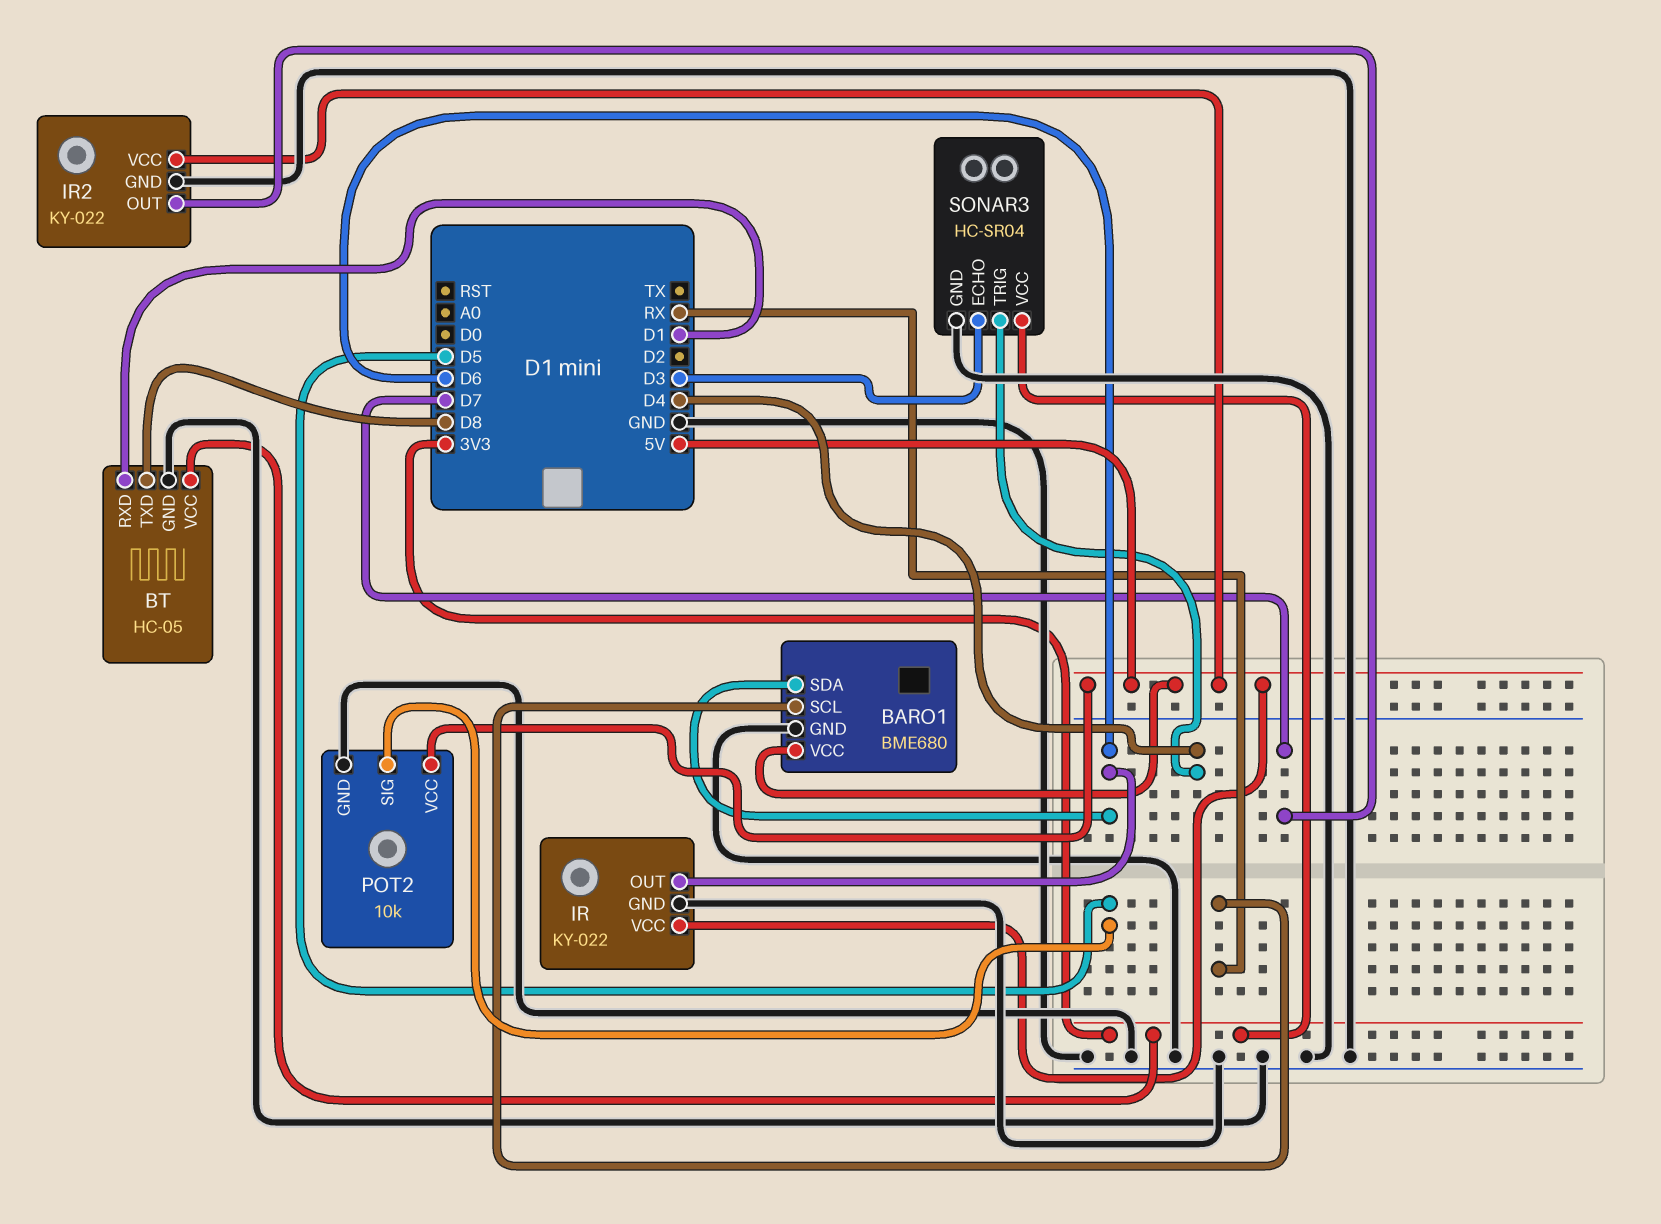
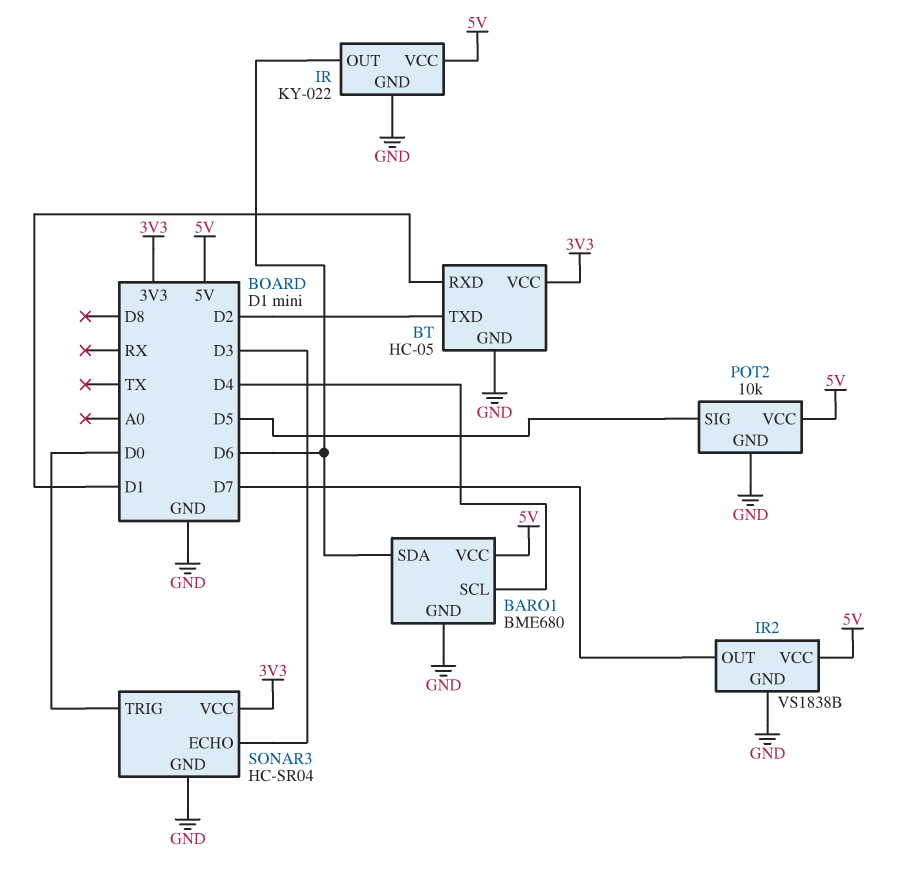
BARO1 pin SCL: RX -> D4
BT pin TXD: D8 -> D2
IR2: KY-022 -> VS1838B
SONAR3 pin TRIG: D4 -> D0

